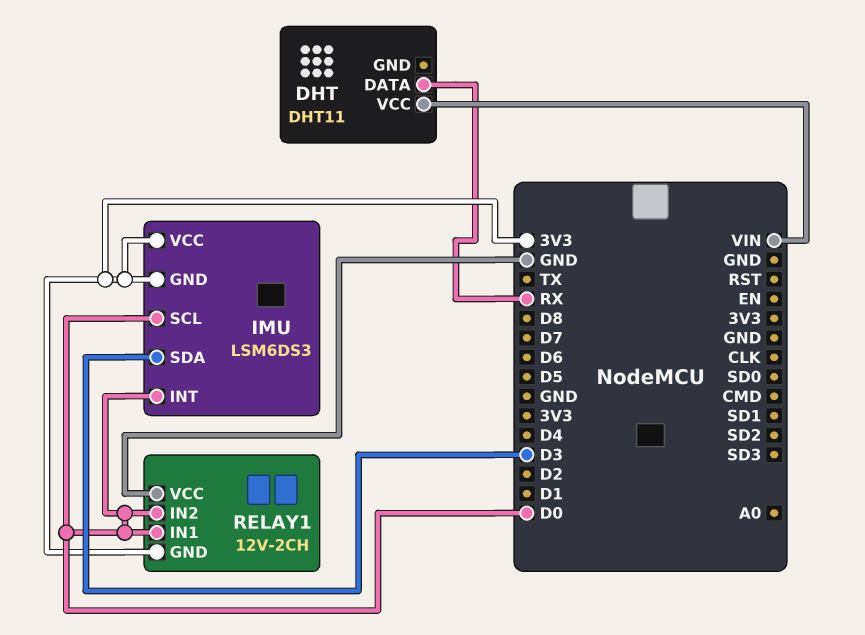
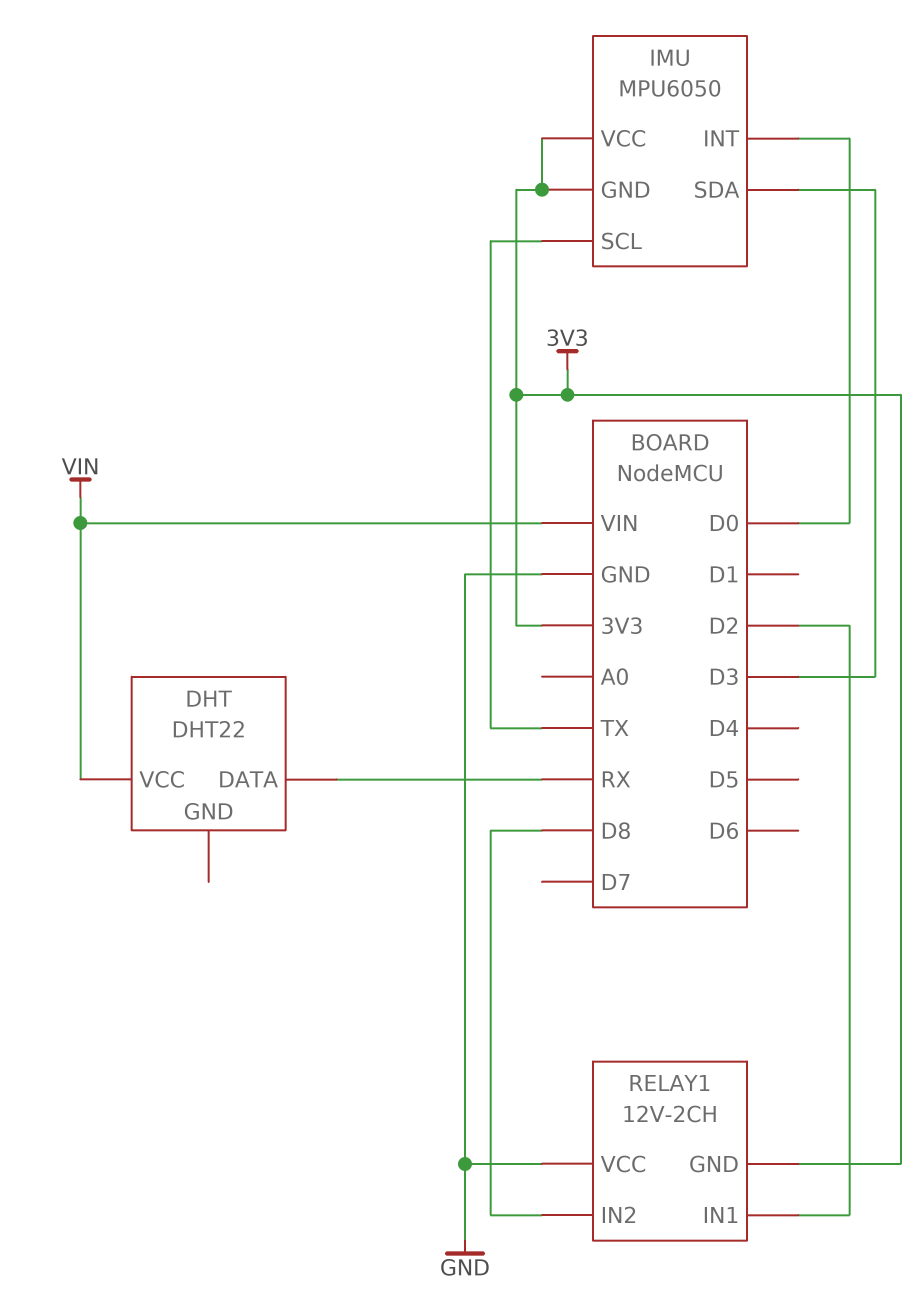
DHT: DHT11 -> DHT22
IMU: LSM6DS3 -> MPU6050
IMU pin SCL: D0 -> TX
RELAY1 pin IN1: D0 -> D2
RELAY1 pin IN2: D0 -> D8

